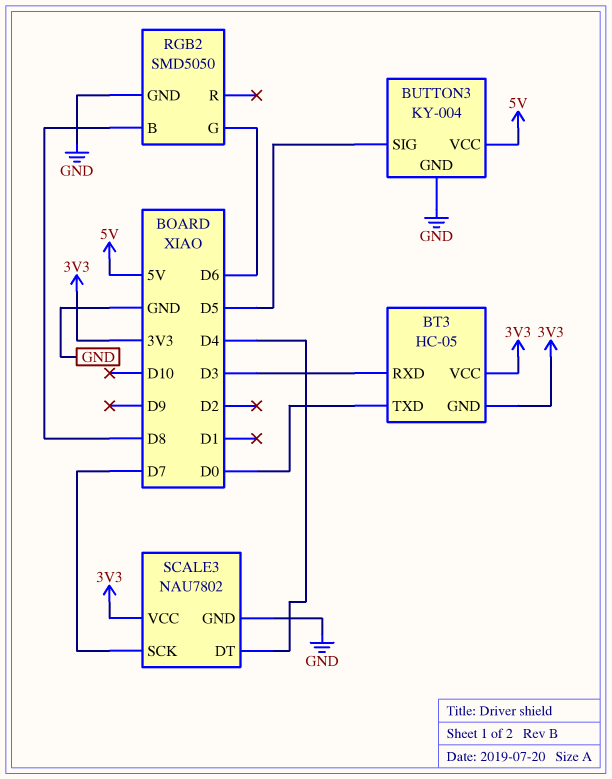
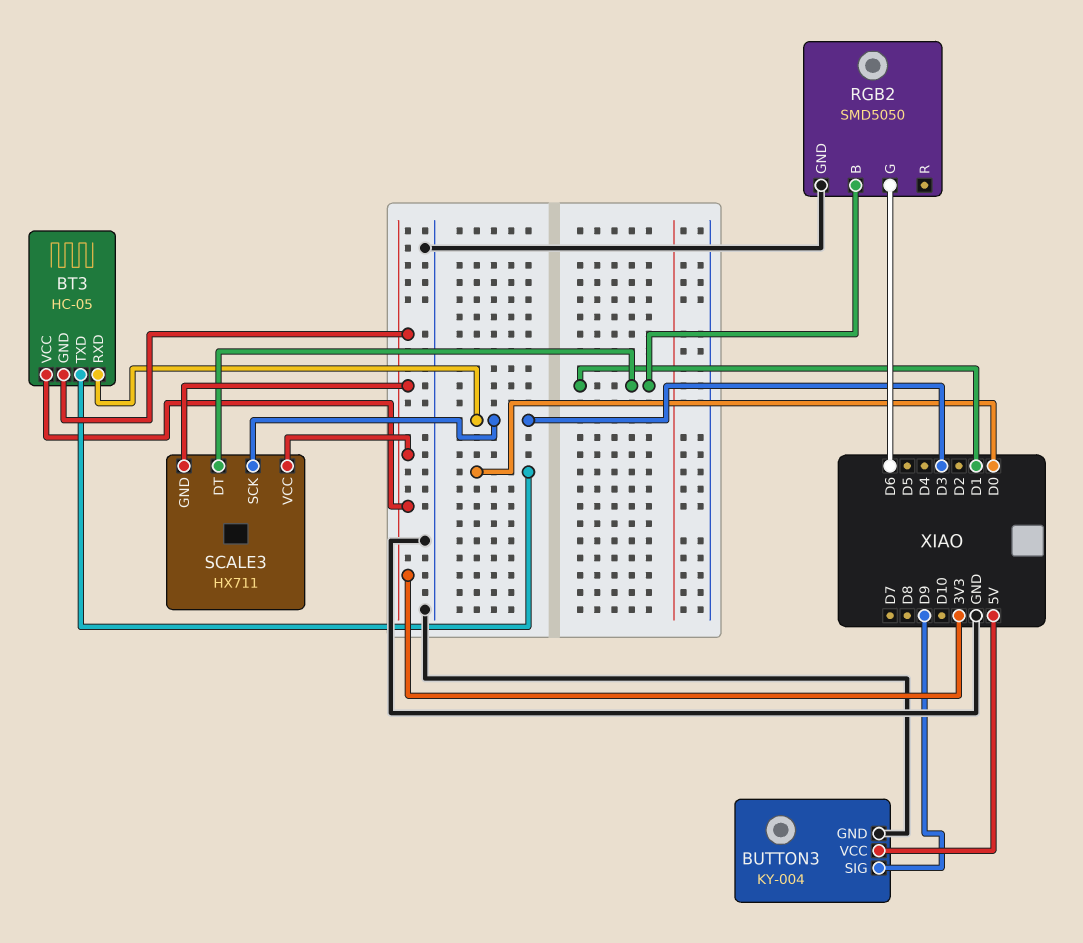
BUTTON3 pin SIG: D5 -> D9
RGB2 pin B: D8 -> D1
SCALE3: NAU7802 -> HX711
SCALE3 pin DT: D4 -> D1
SCALE3 pin GND: GND -> 3V3
SCALE3 pin SCK: D7 -> D3

